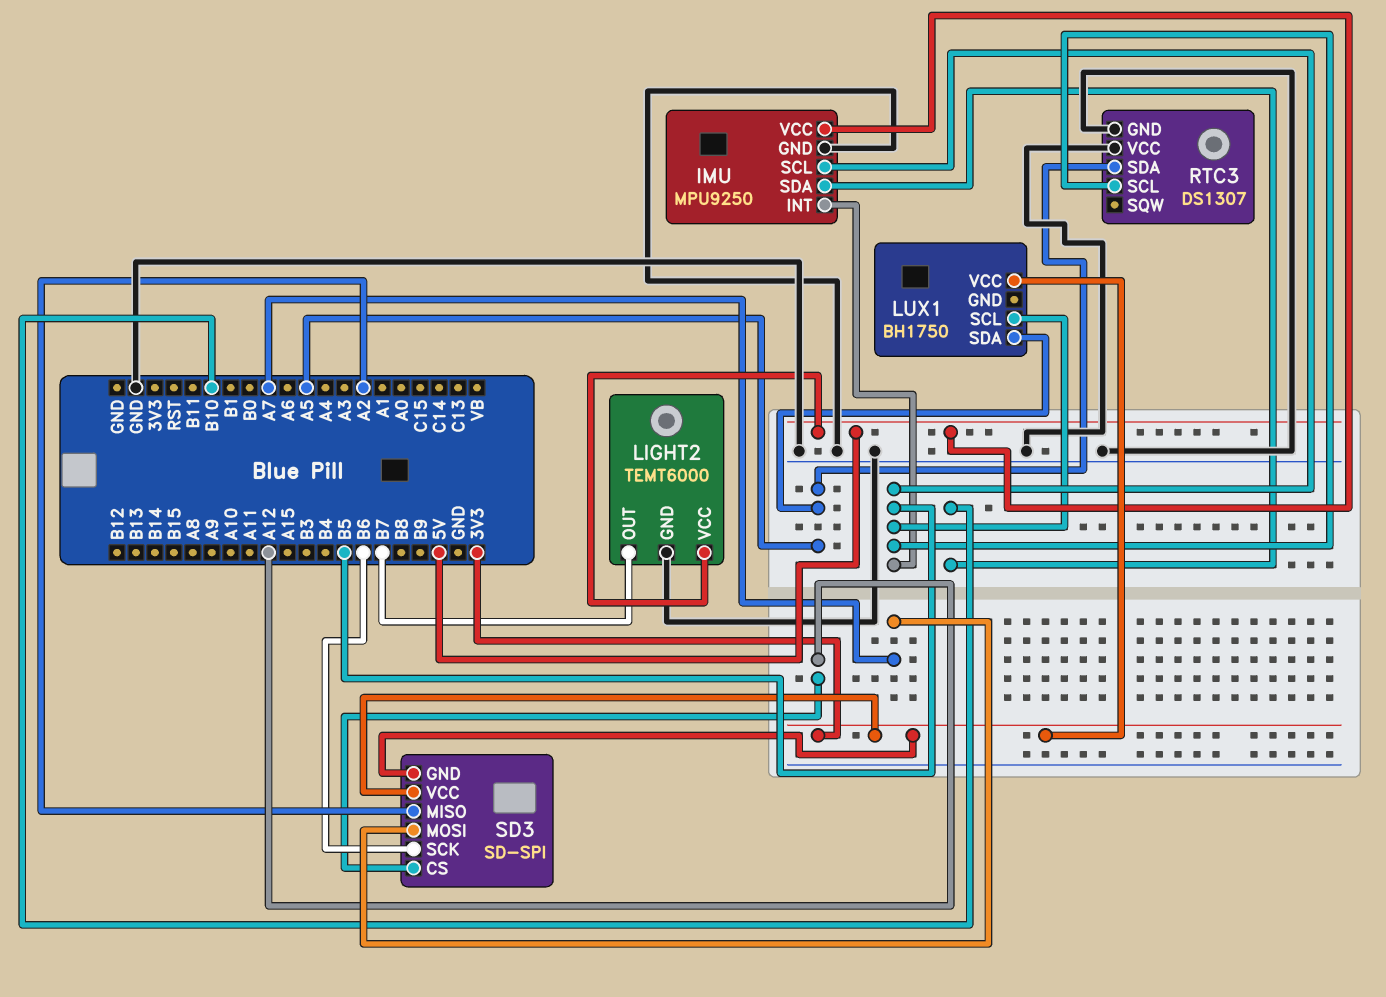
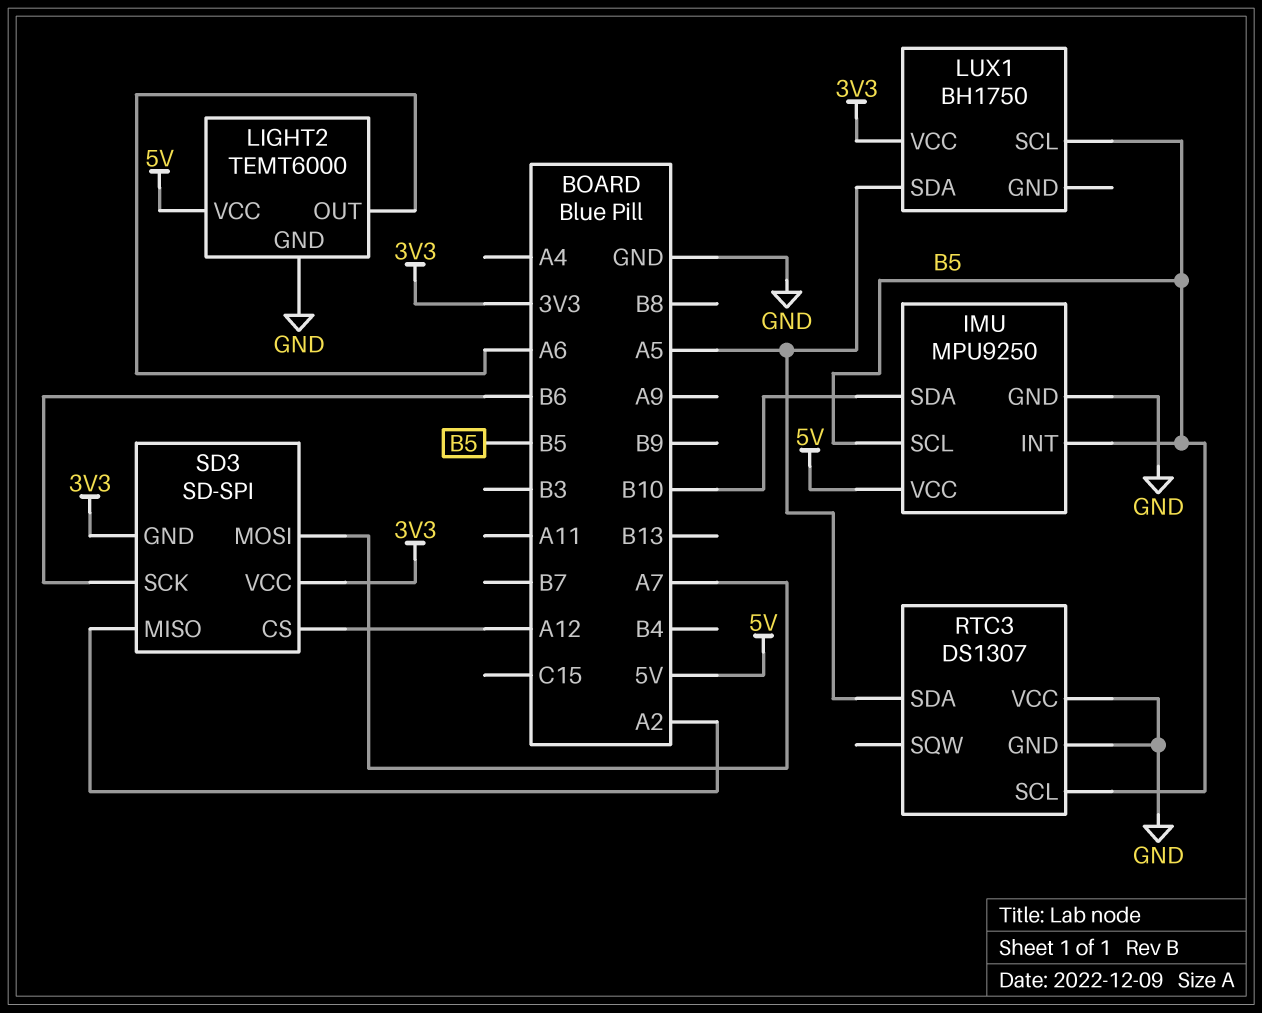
LIGHT2 pin OUT: B7 -> A6

